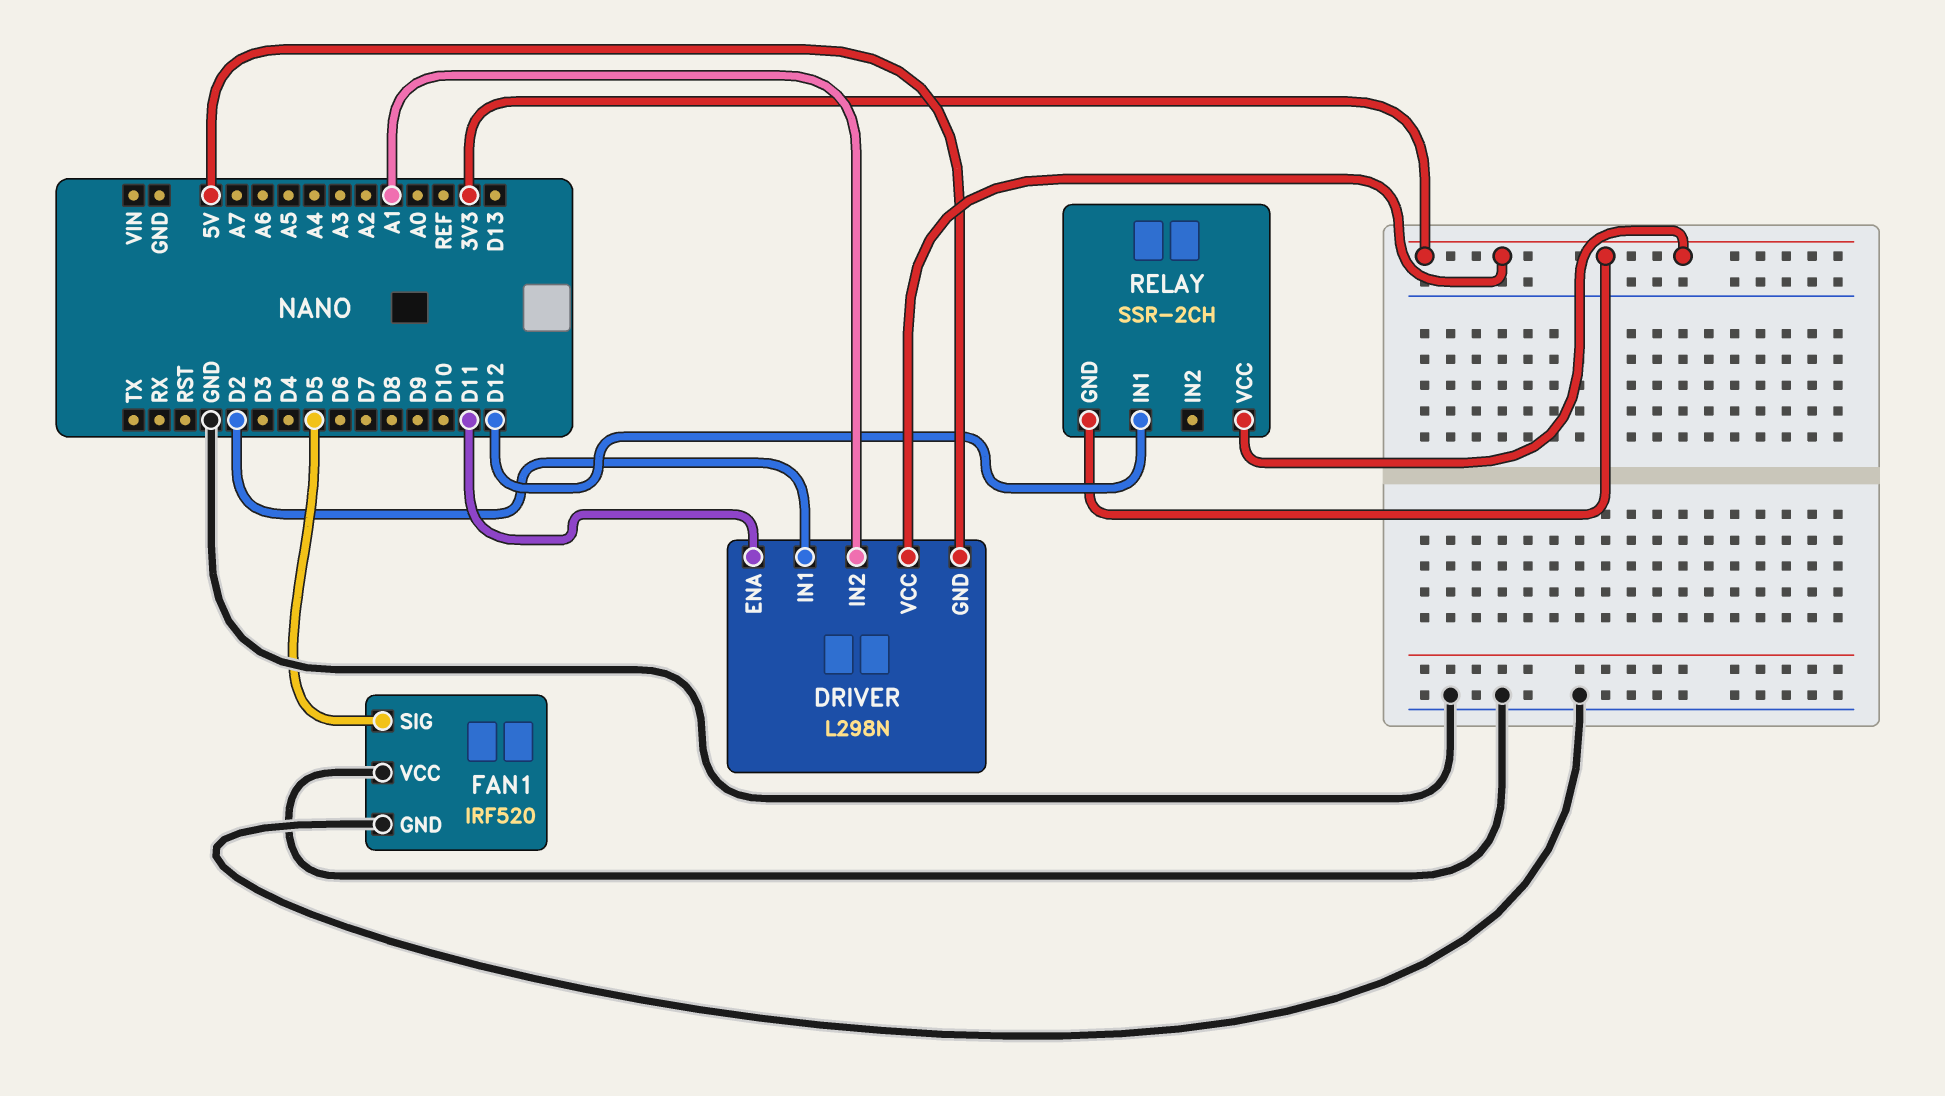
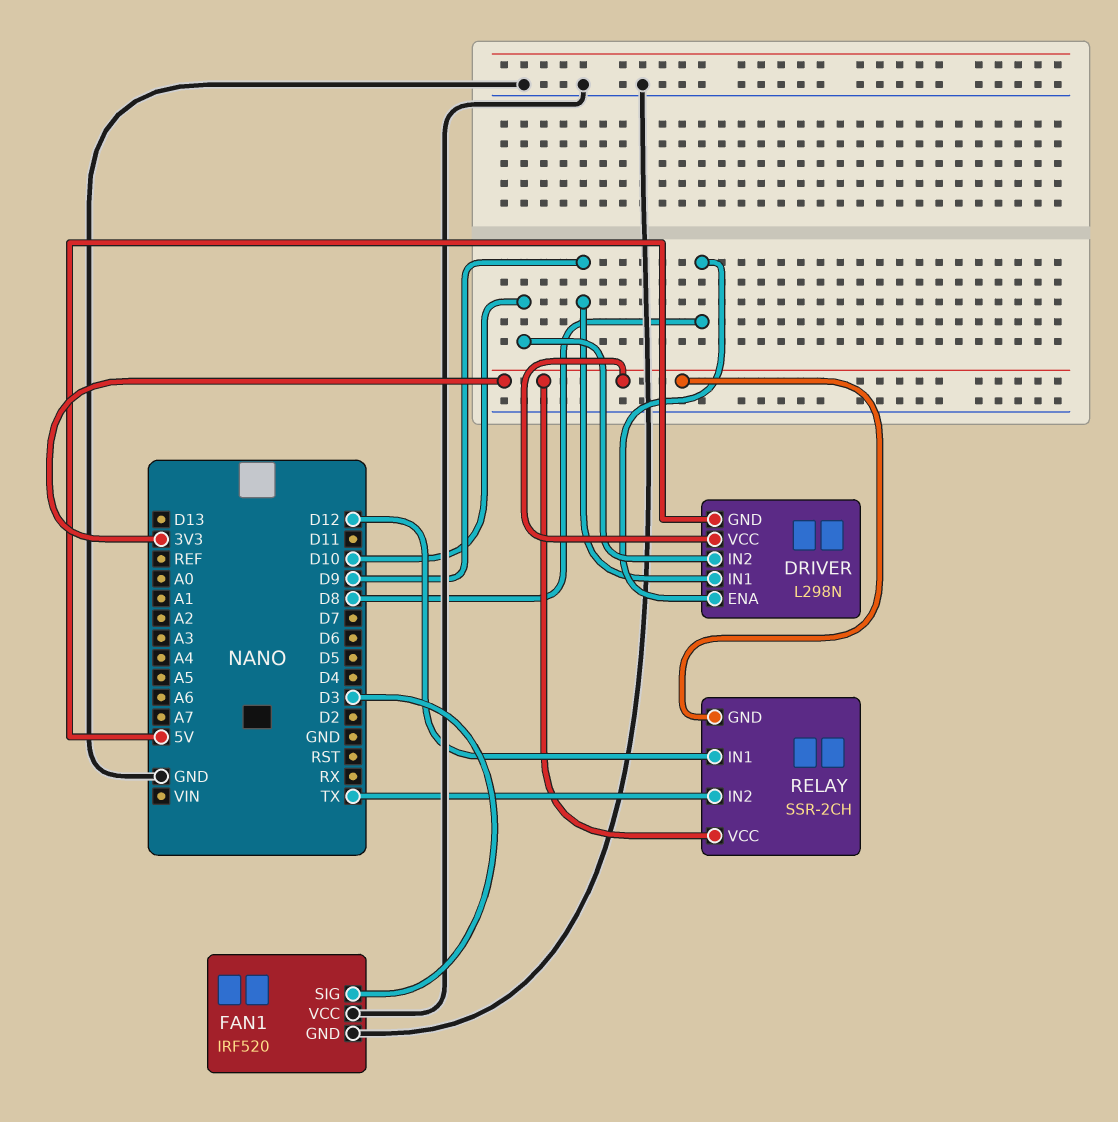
DRIVER pin ENA: D11 -> D8
DRIVER pin IN1: D2 -> D9
DRIVER pin IN2: A1 -> D10
FAN1 pin SIG: D5 -> D3
RELAY pin IN2: none -> TX

